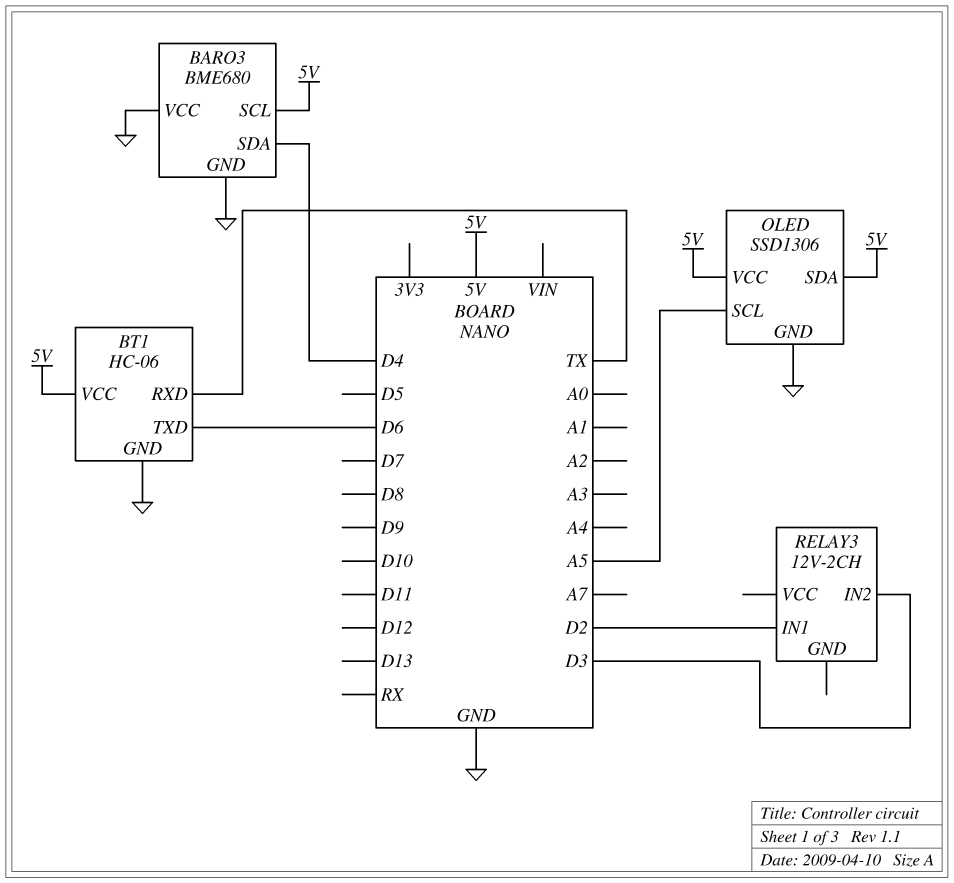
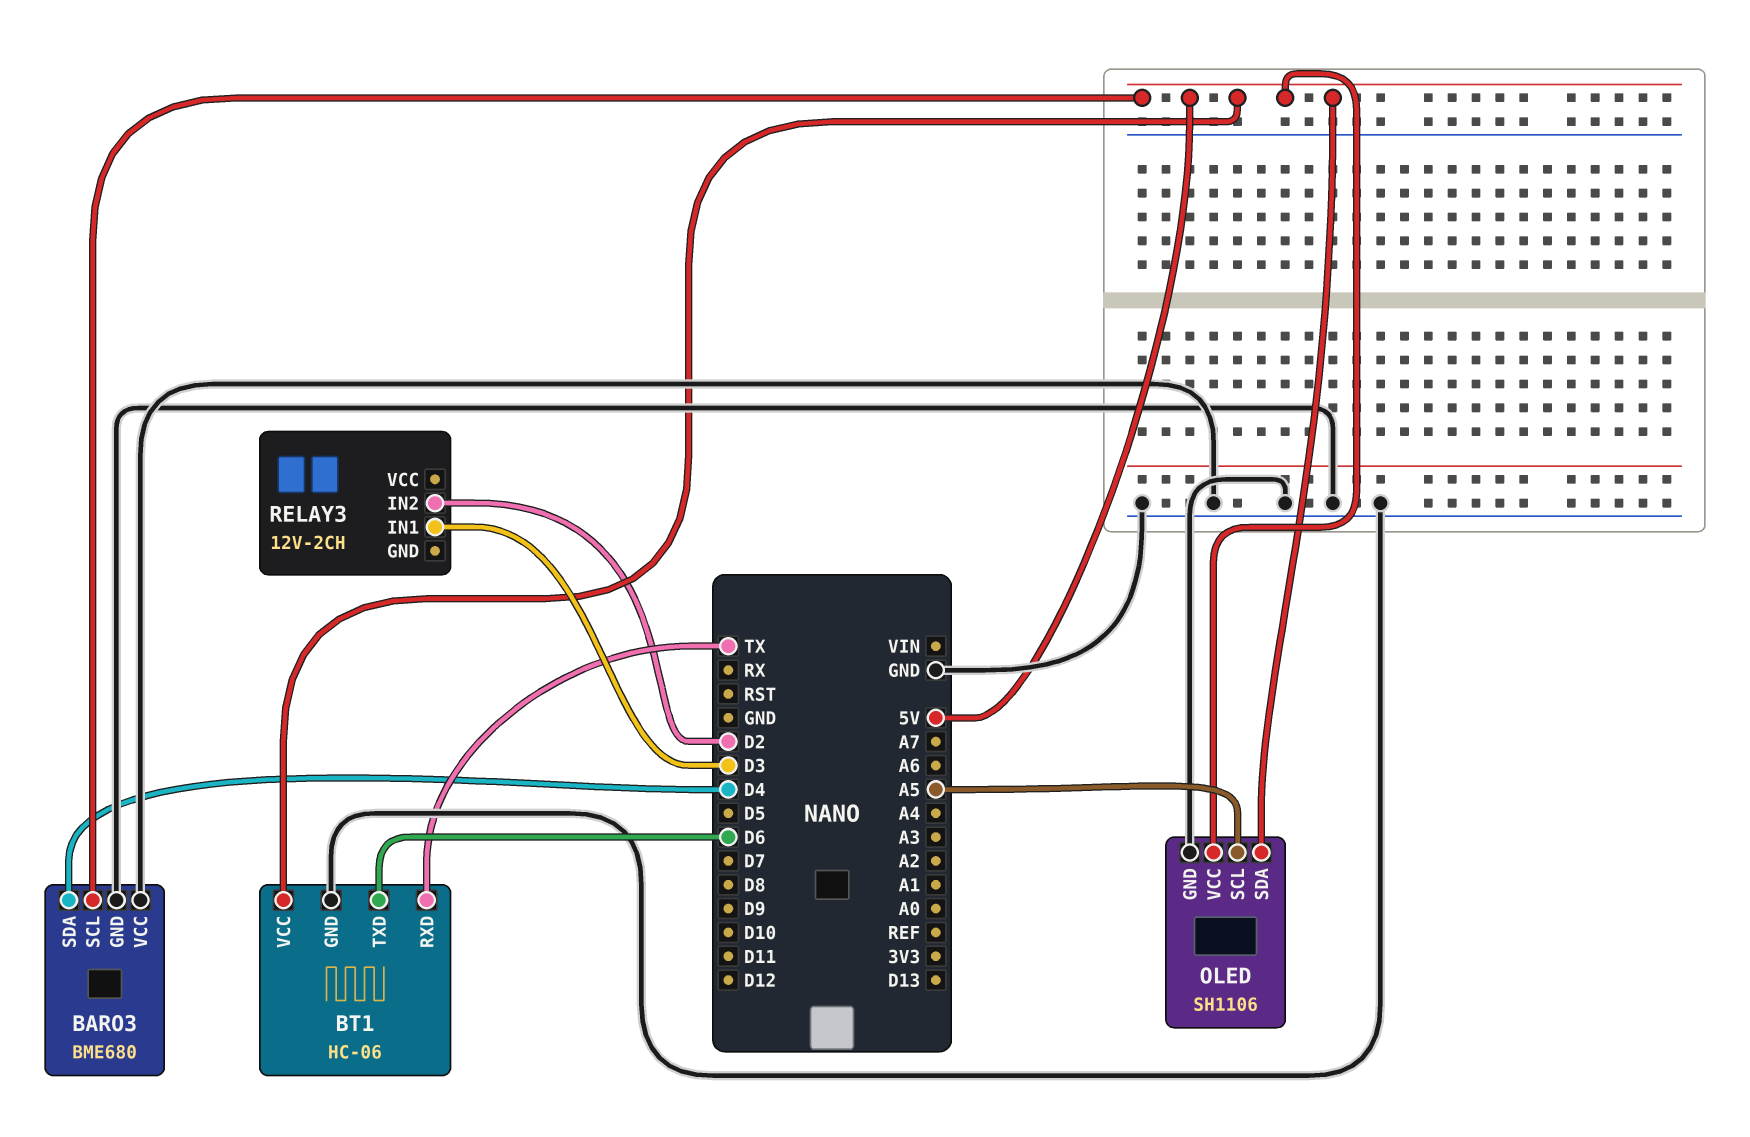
OLED: SSD1306 -> SH1106
RELAY3 pin IN1: D2 -> D3
RELAY3 pin IN2: D3 -> D2

